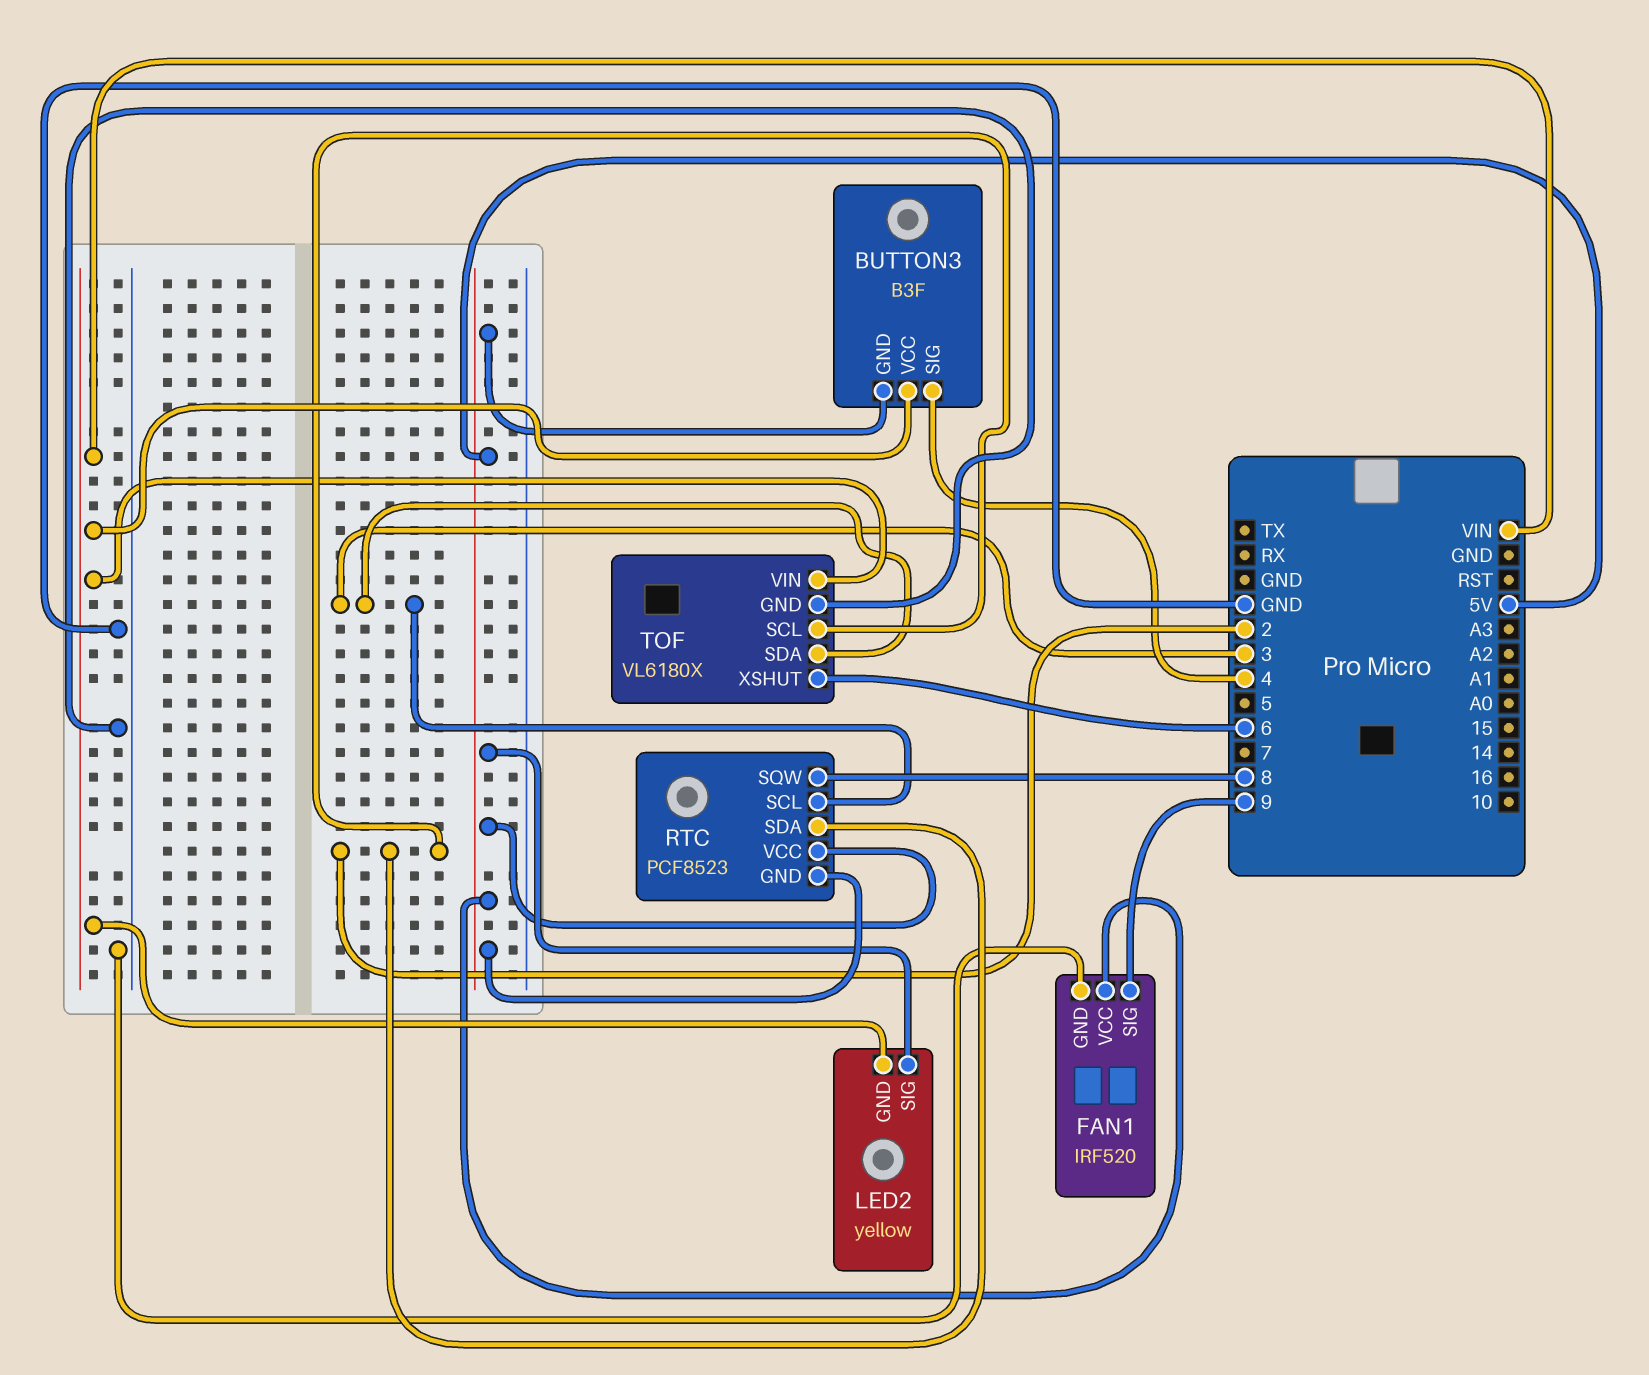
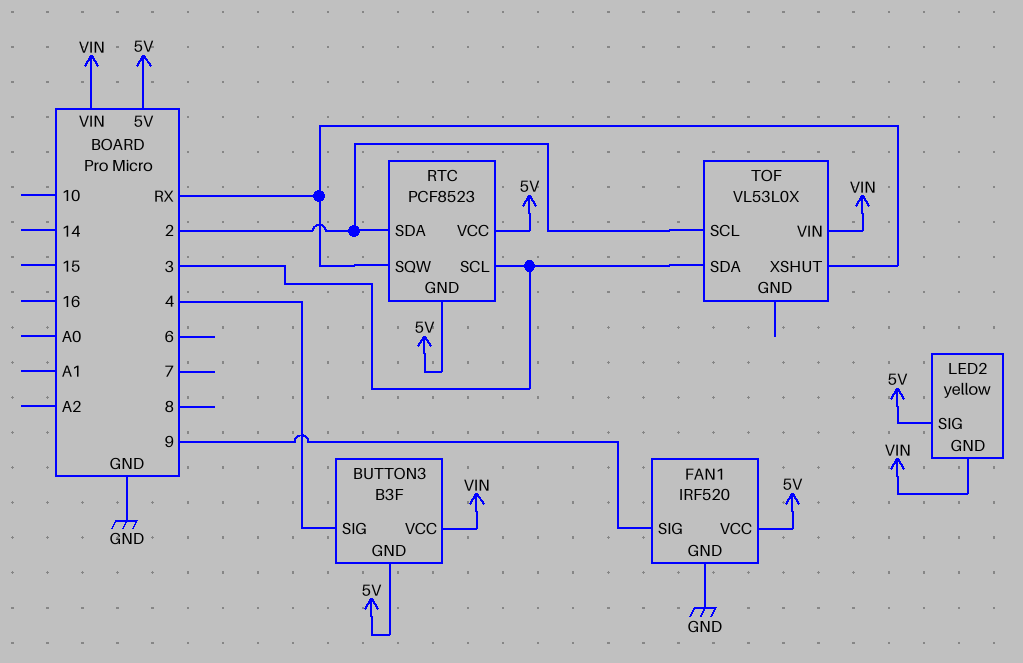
RTC pin SQW: 8 -> RX
TOF: VL6180X -> VL53L0X
TOF pin GND: GND -> none
TOF pin XSHUT: 6 -> RX

